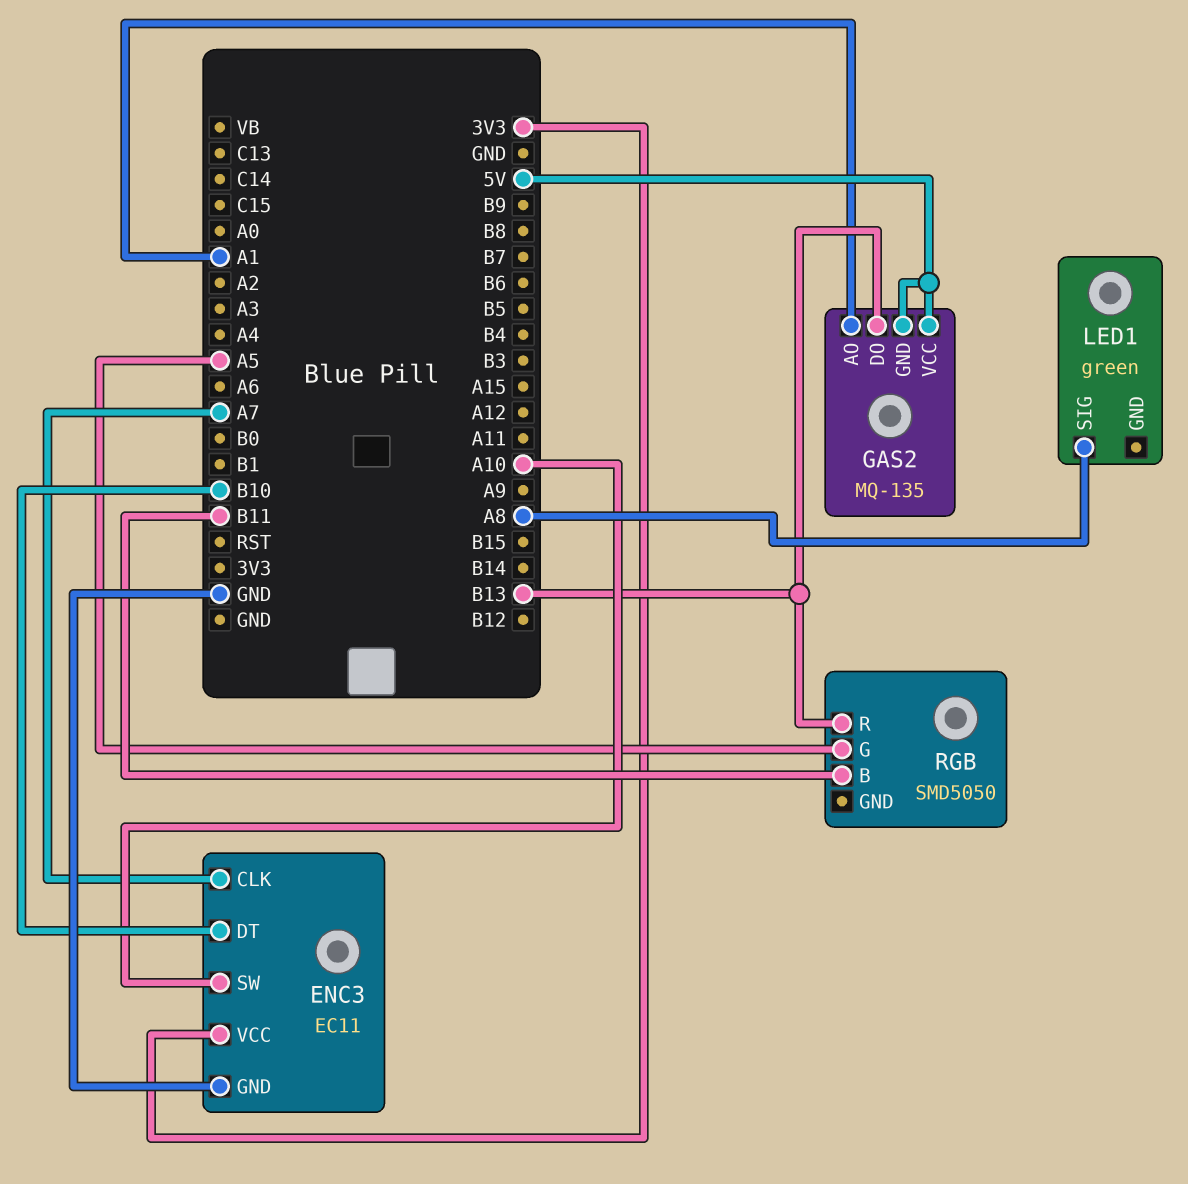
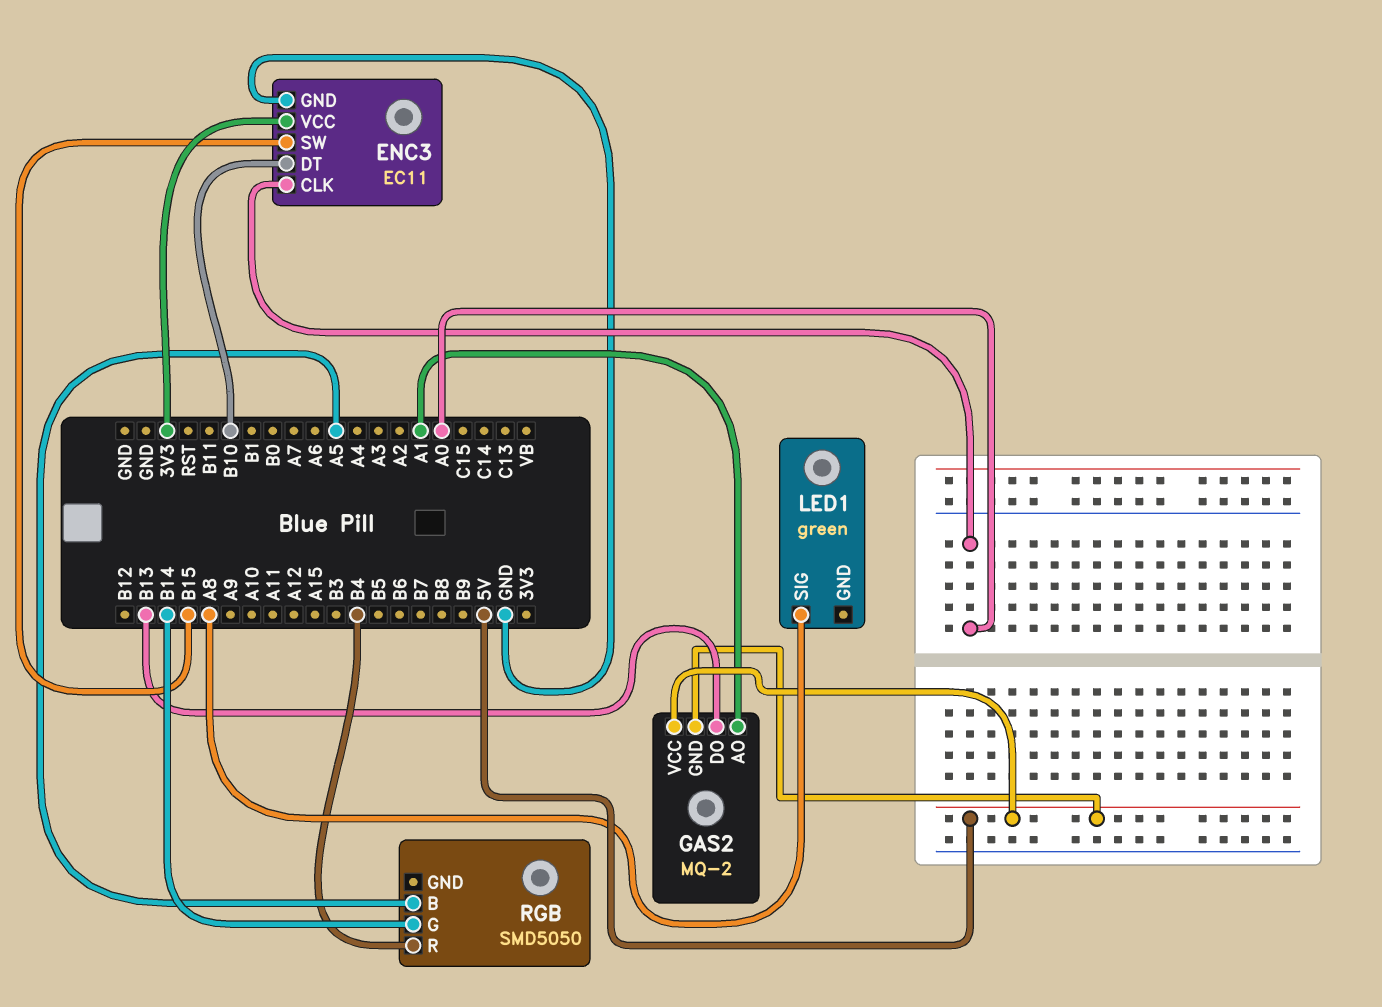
ENC3 pin CLK: A7 -> A0
ENC3 pin SW: A10 -> B15
GAS2: MQ-135 -> MQ-2
RGB pin B: B11 -> A5
RGB pin G: A5 -> B14
RGB pin R: B13 -> B4

